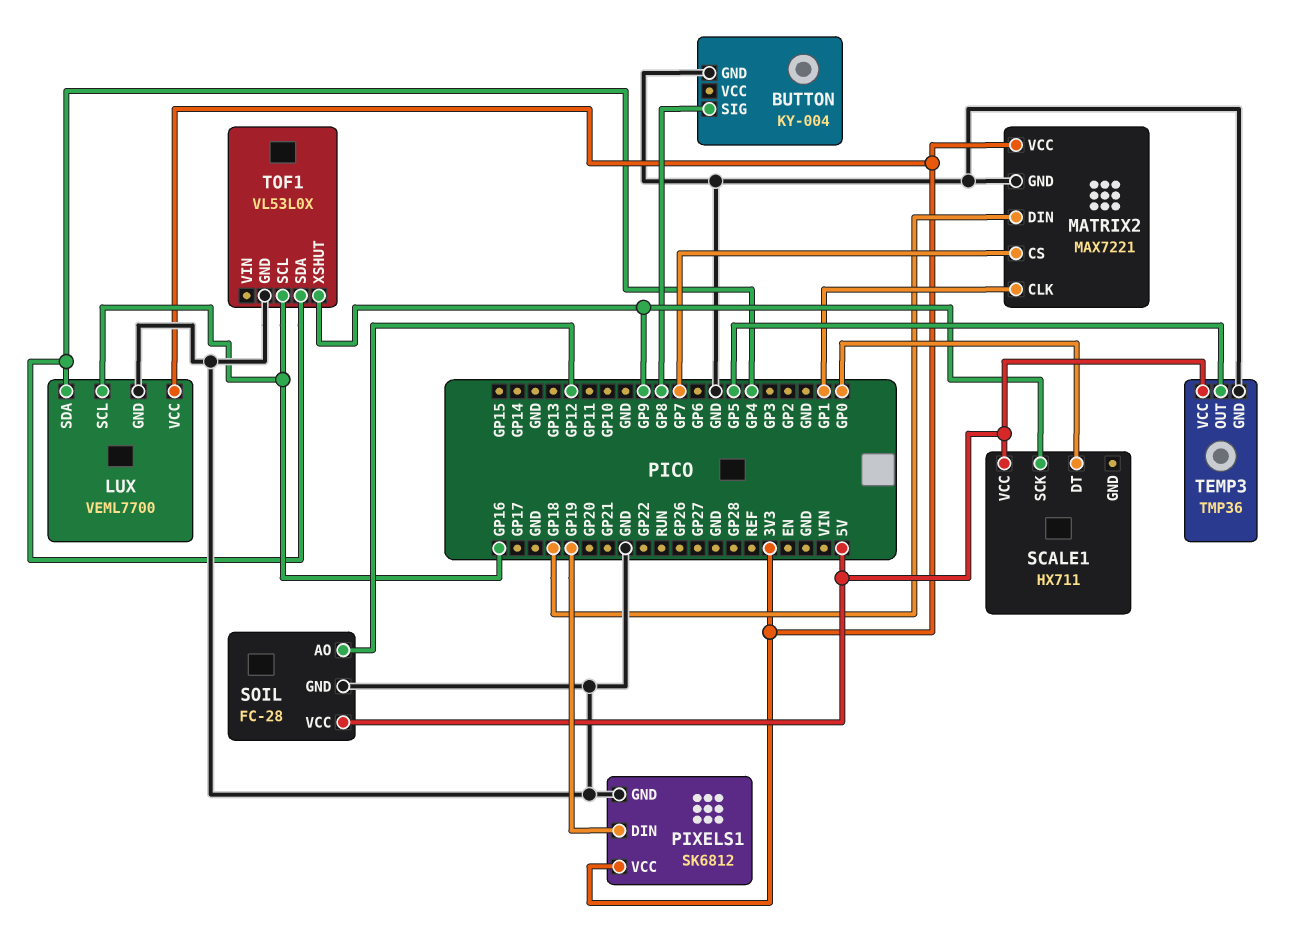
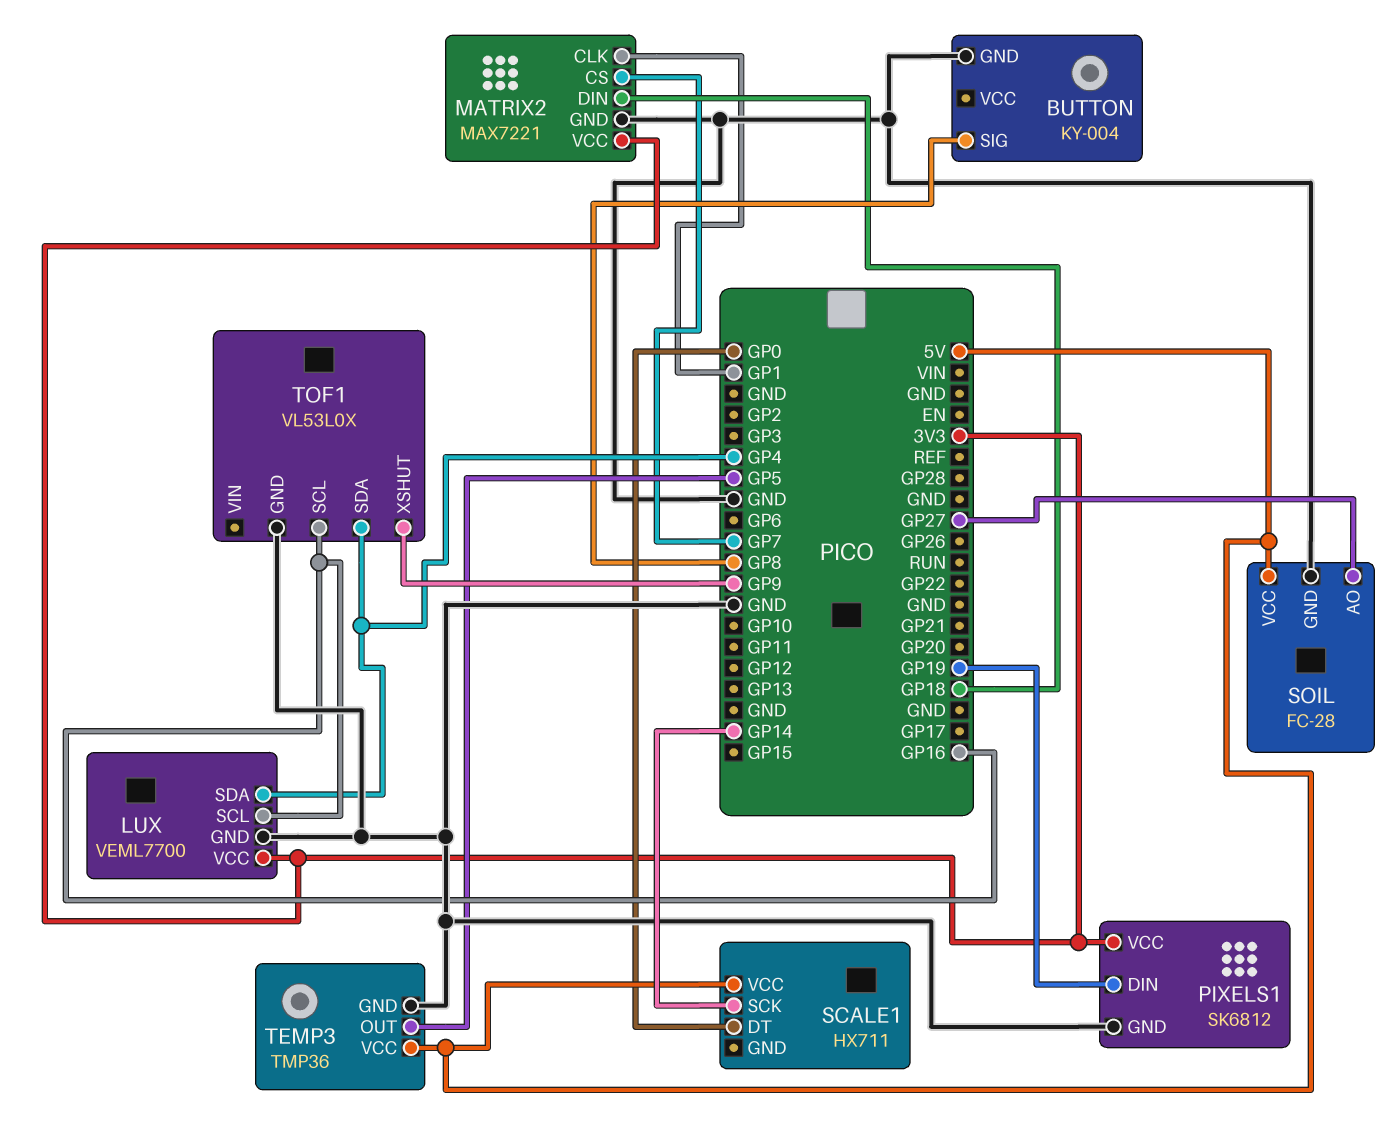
SCALE1 pin SCK: GP9 -> GP14
SOIL pin AO: GP12 -> GP27

